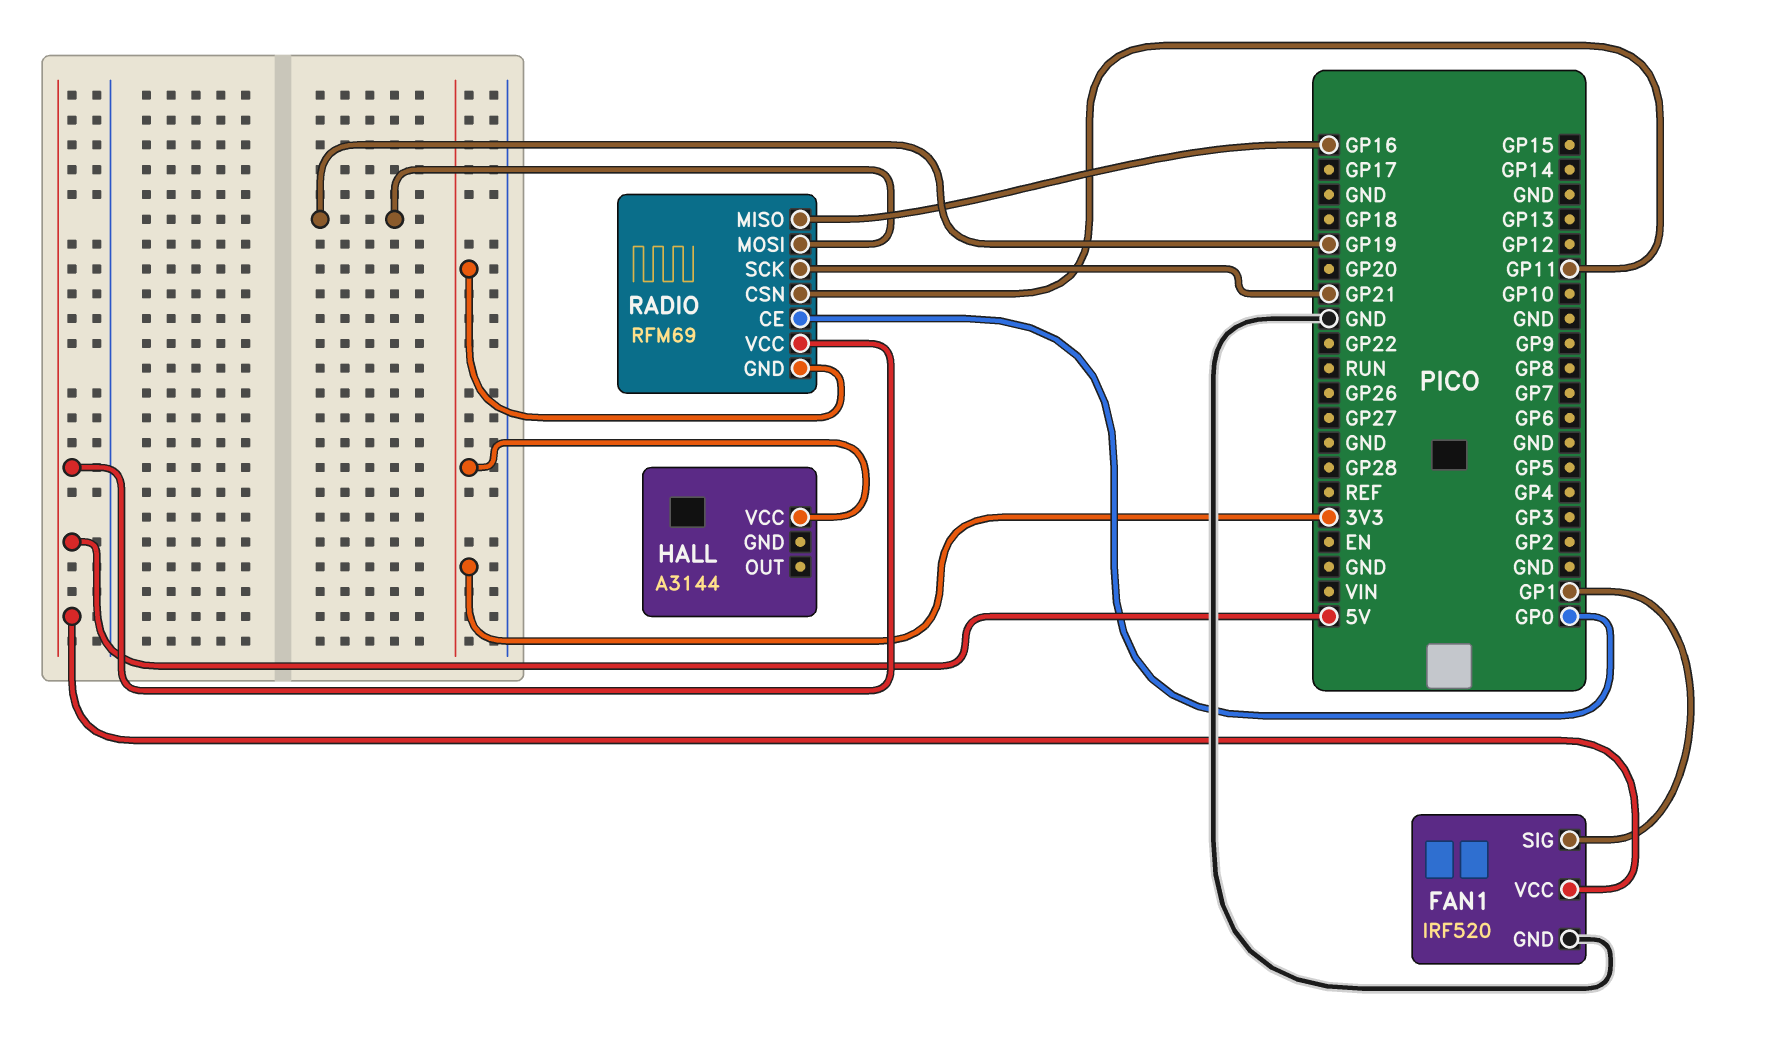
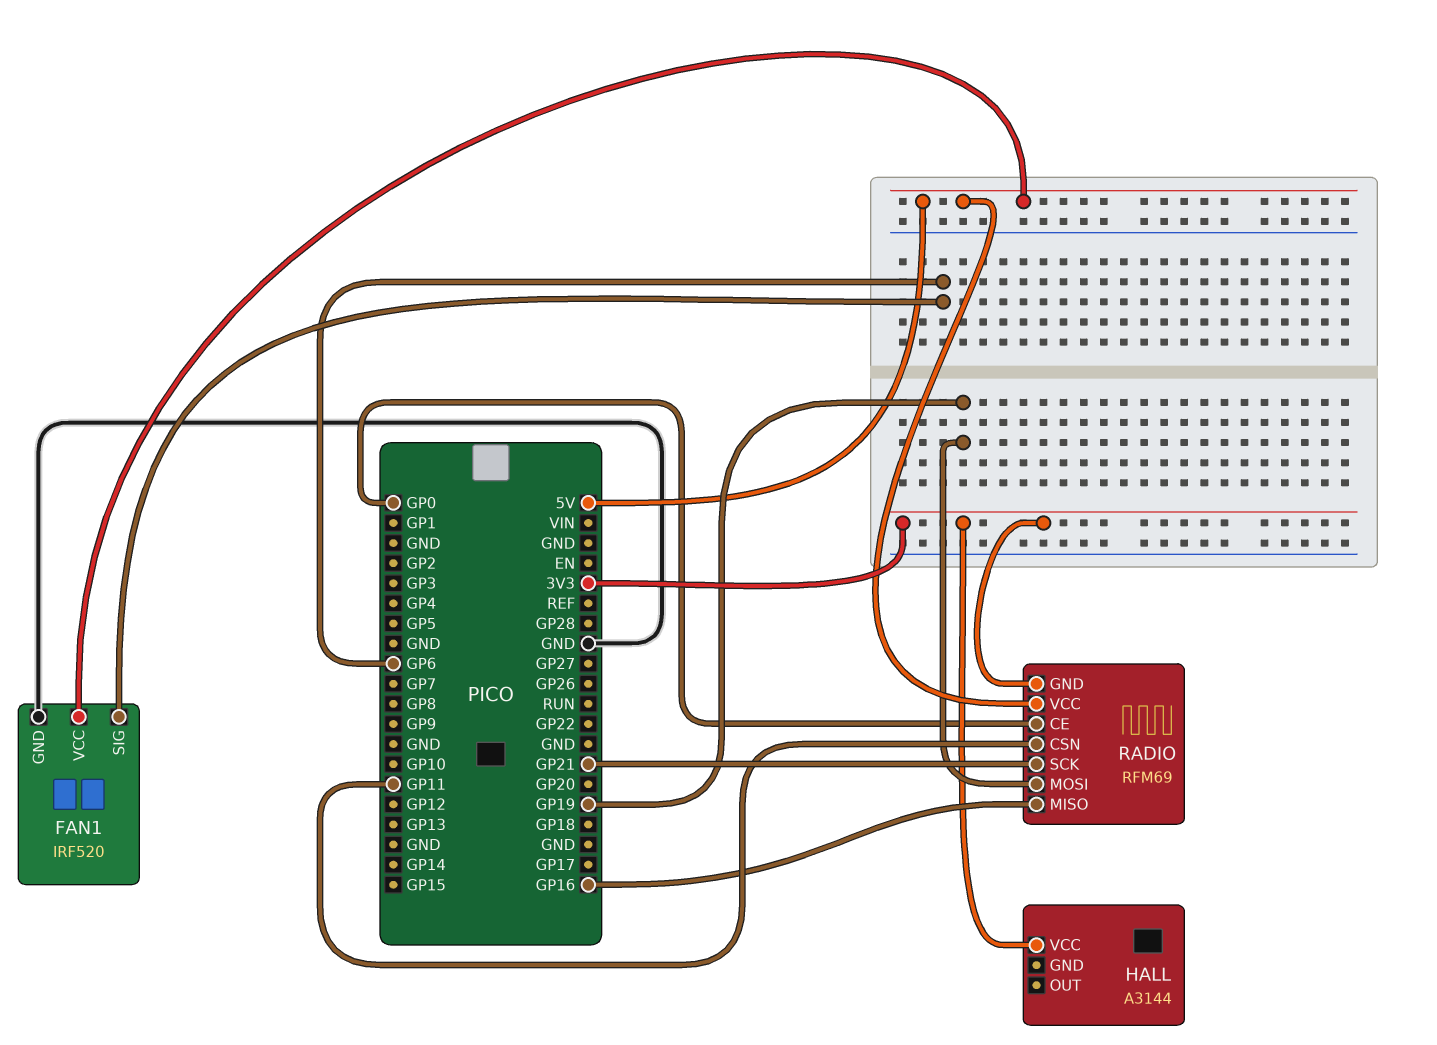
FAN1 pin SIG: GP1 -> GP6

